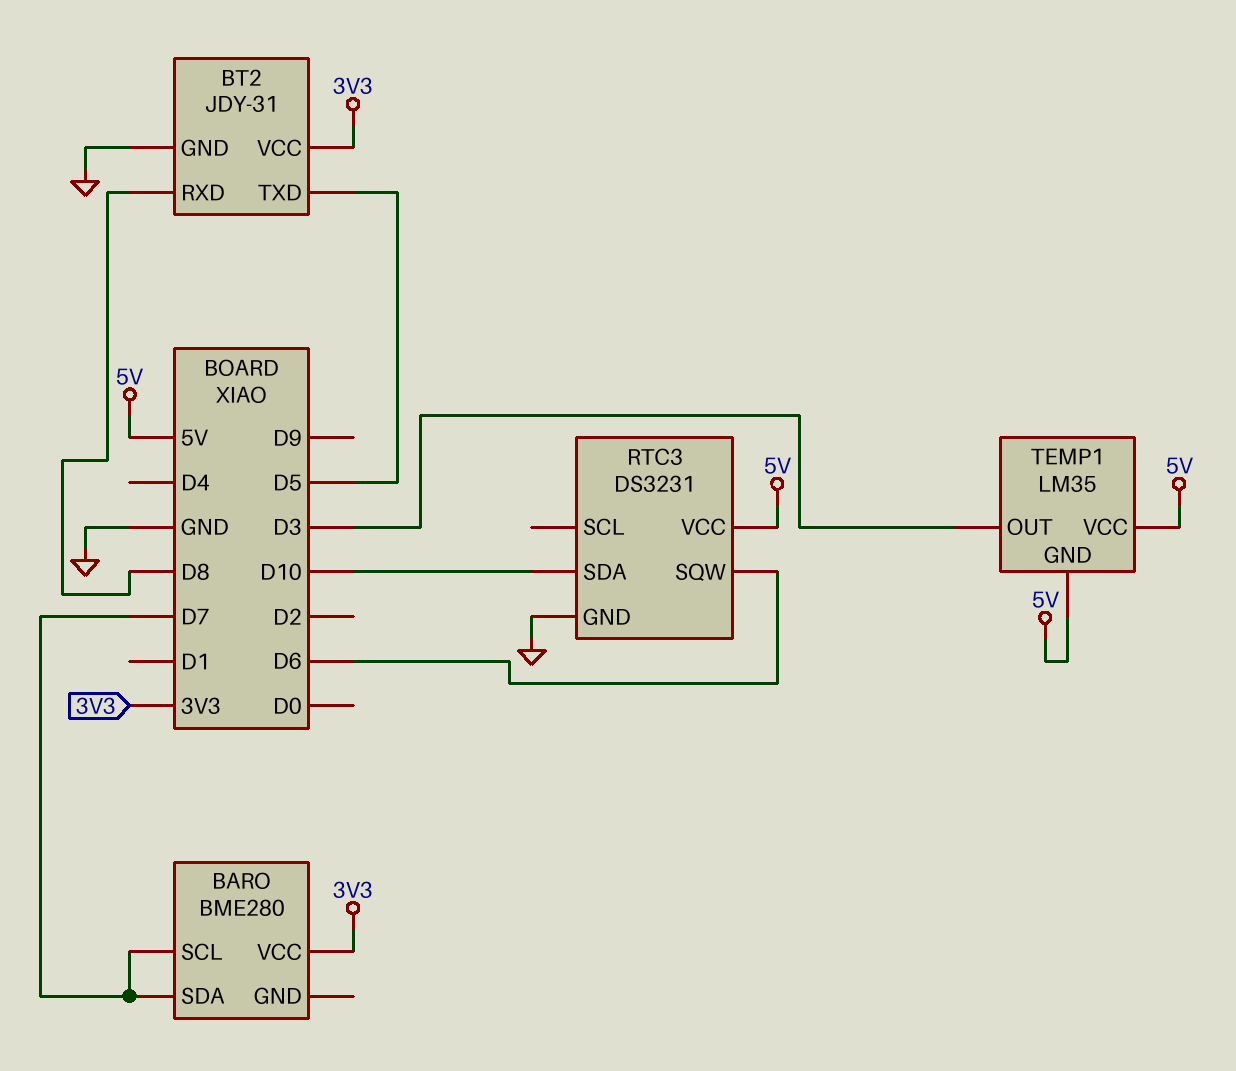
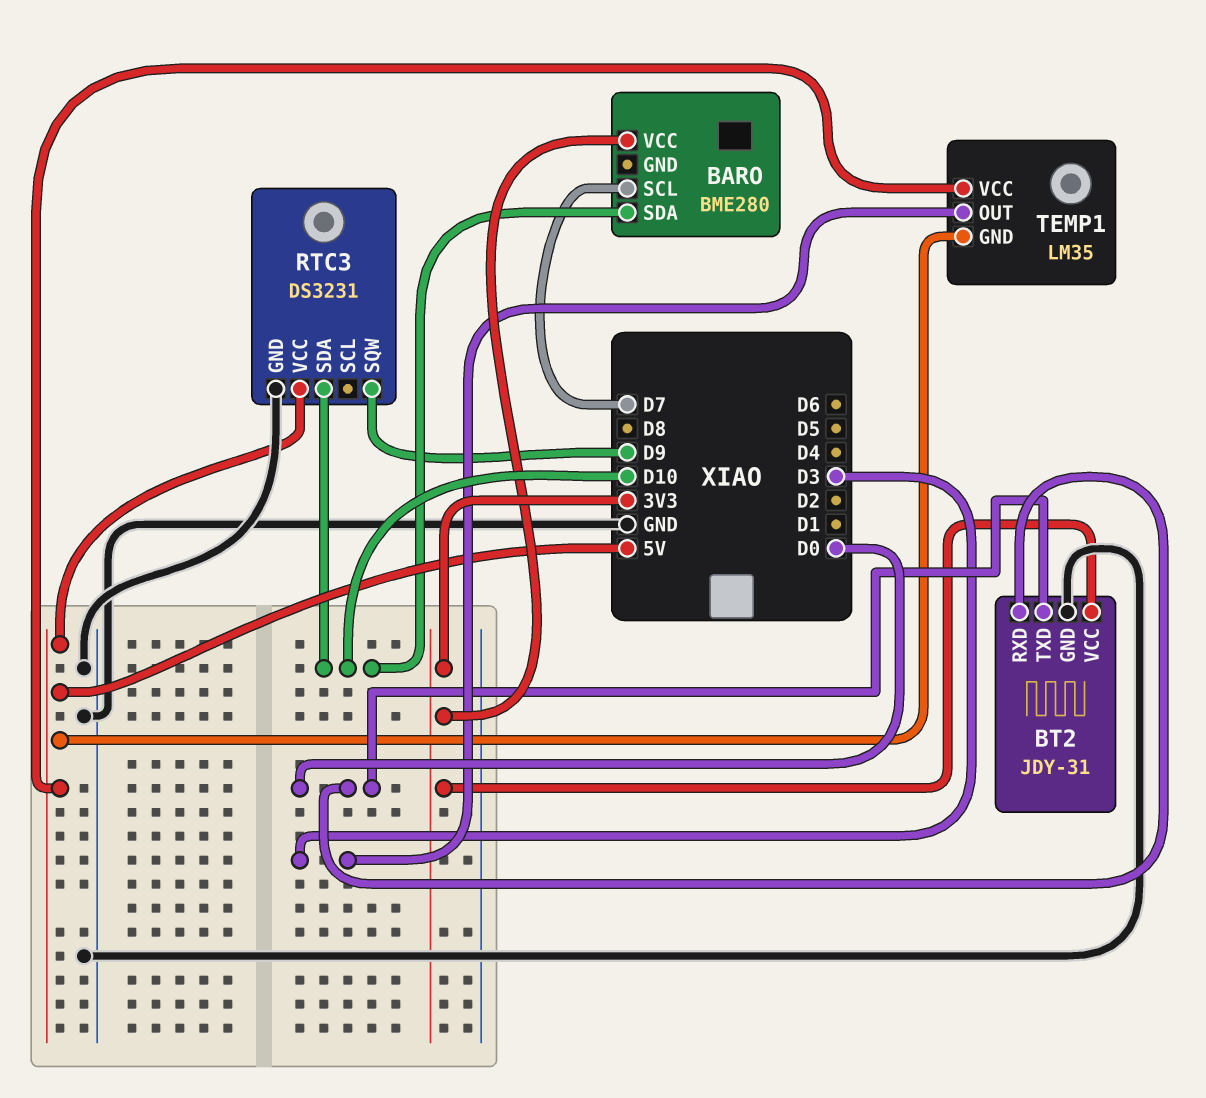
BARO pin SDA: D7 -> D10
BT2 pin RXD: D8 -> D0
BT2 pin TXD: D5 -> D0
RTC3 pin SQW: D6 -> D9

